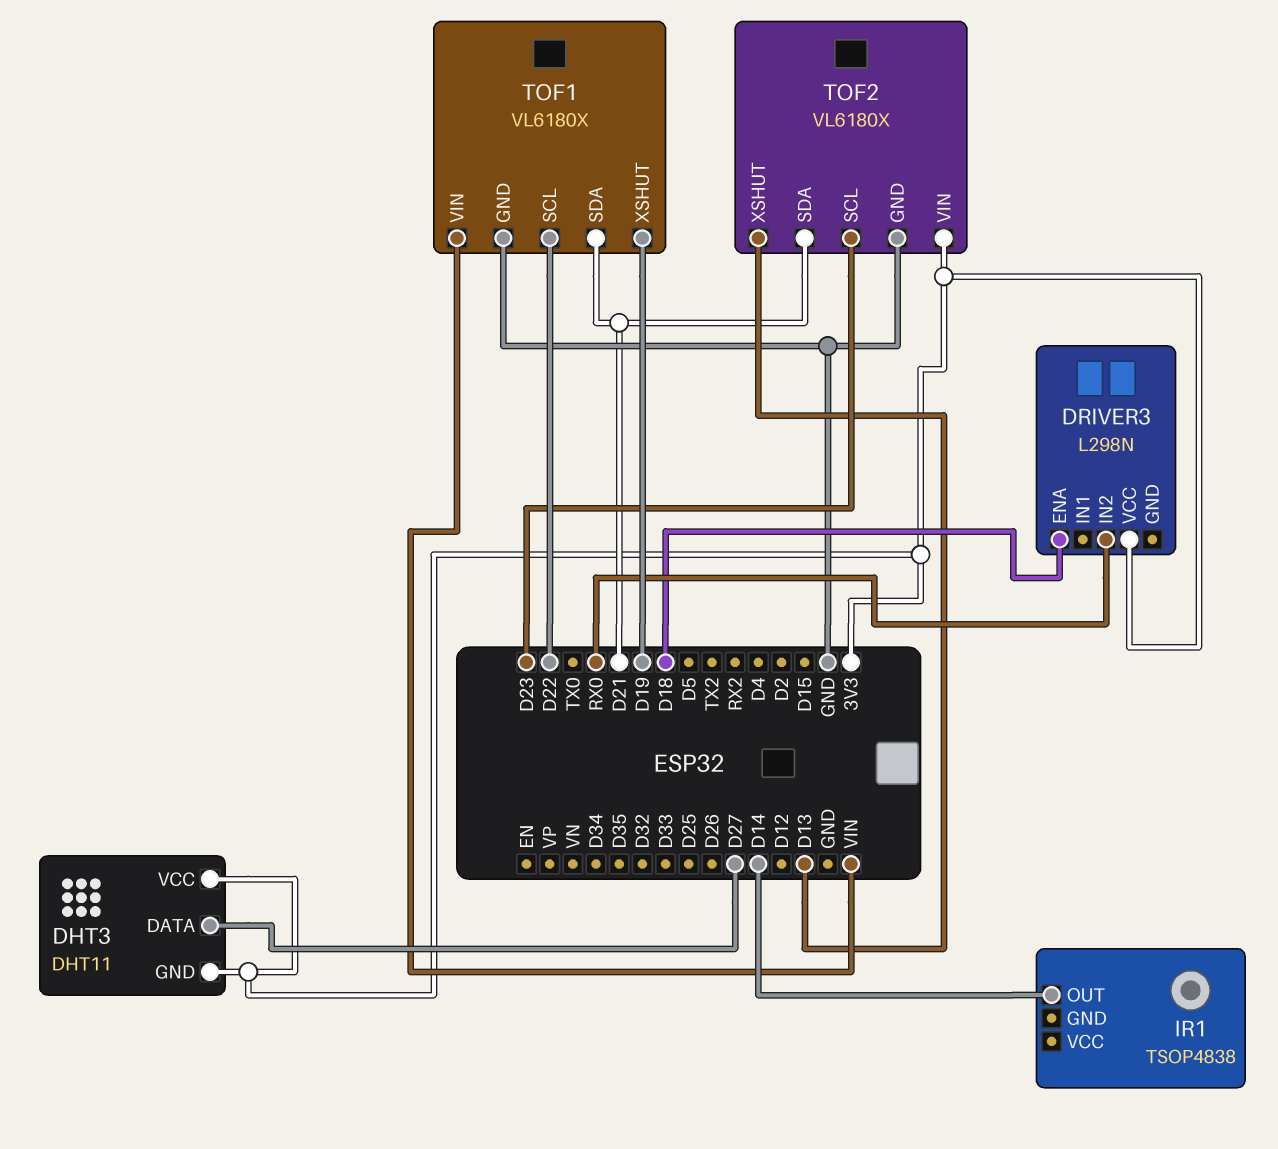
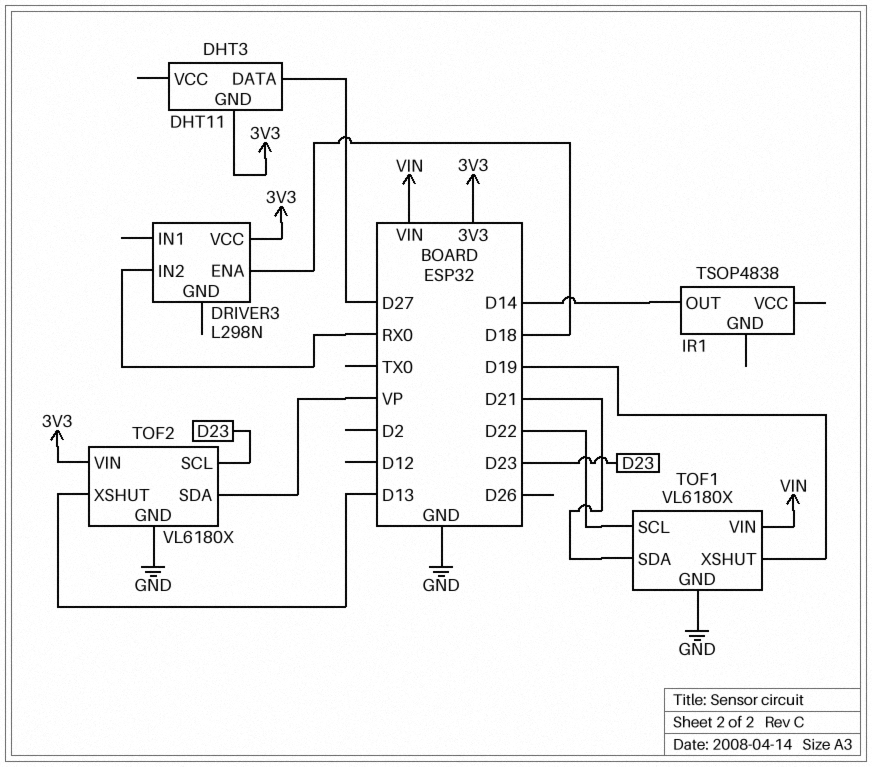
DHT3 pin VCC: 3V3 -> none
TOF2 pin SDA: D21 -> VP

